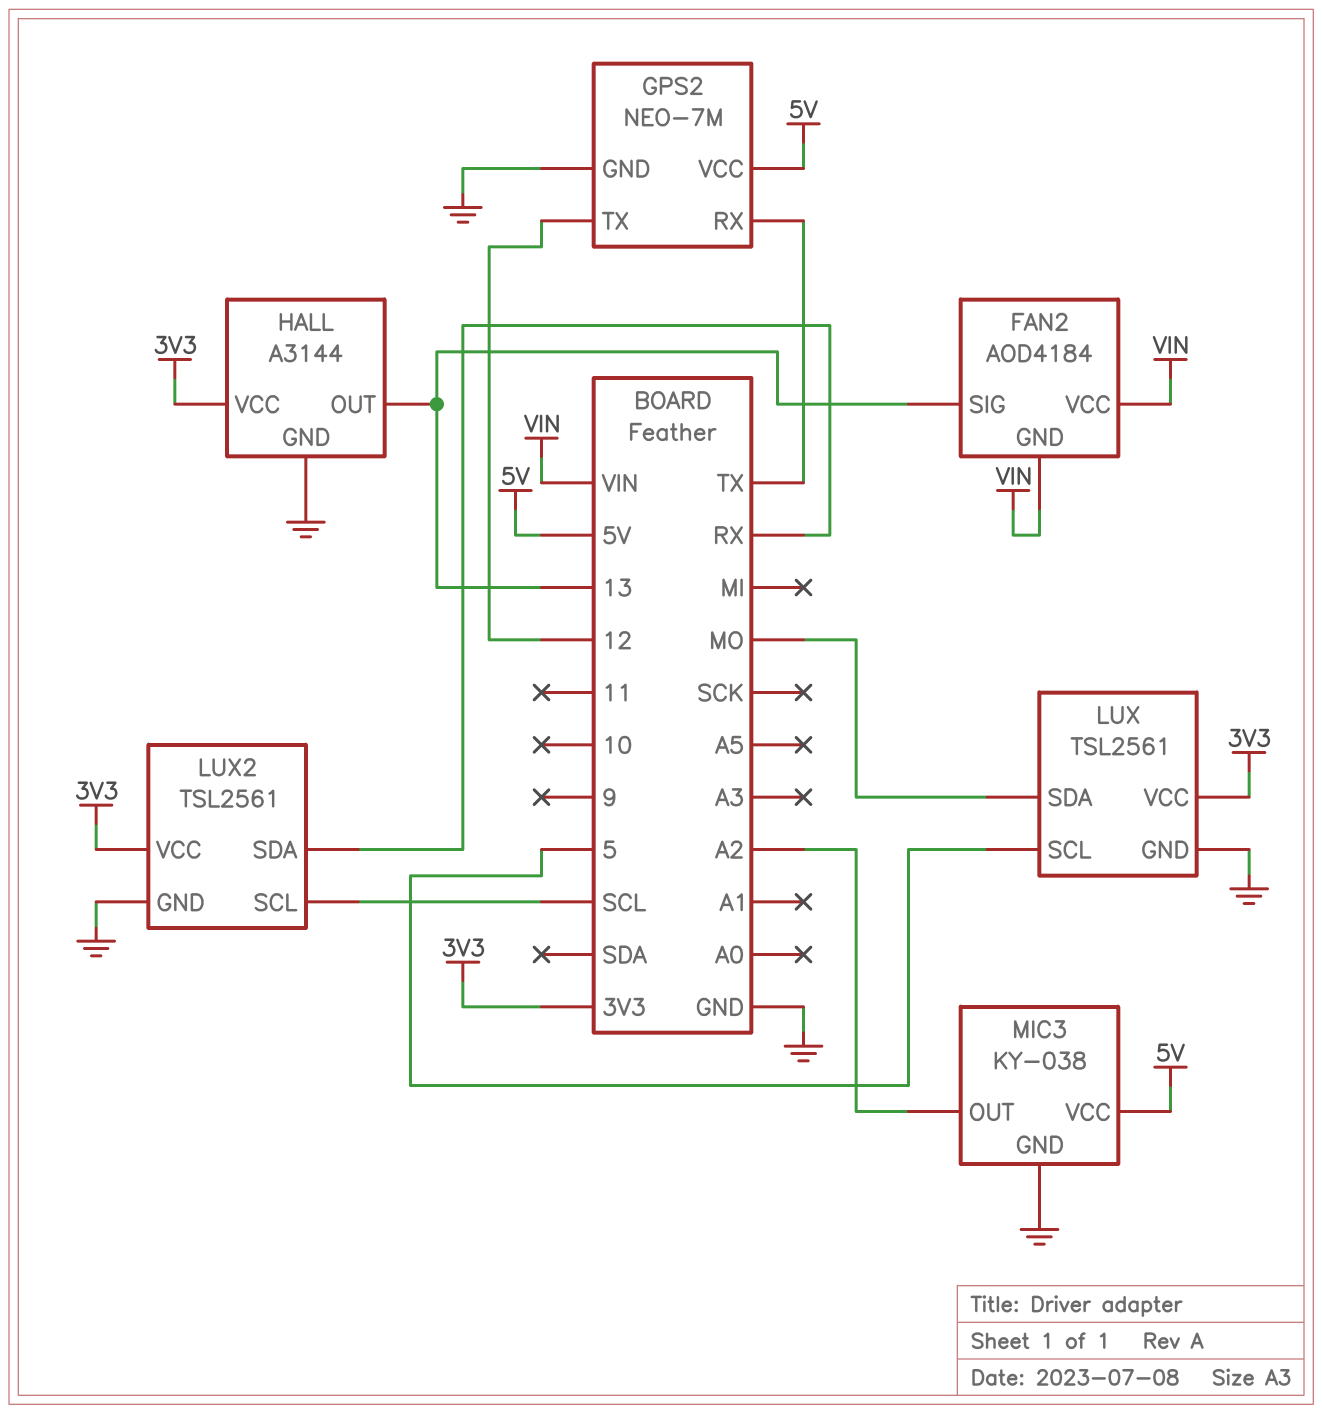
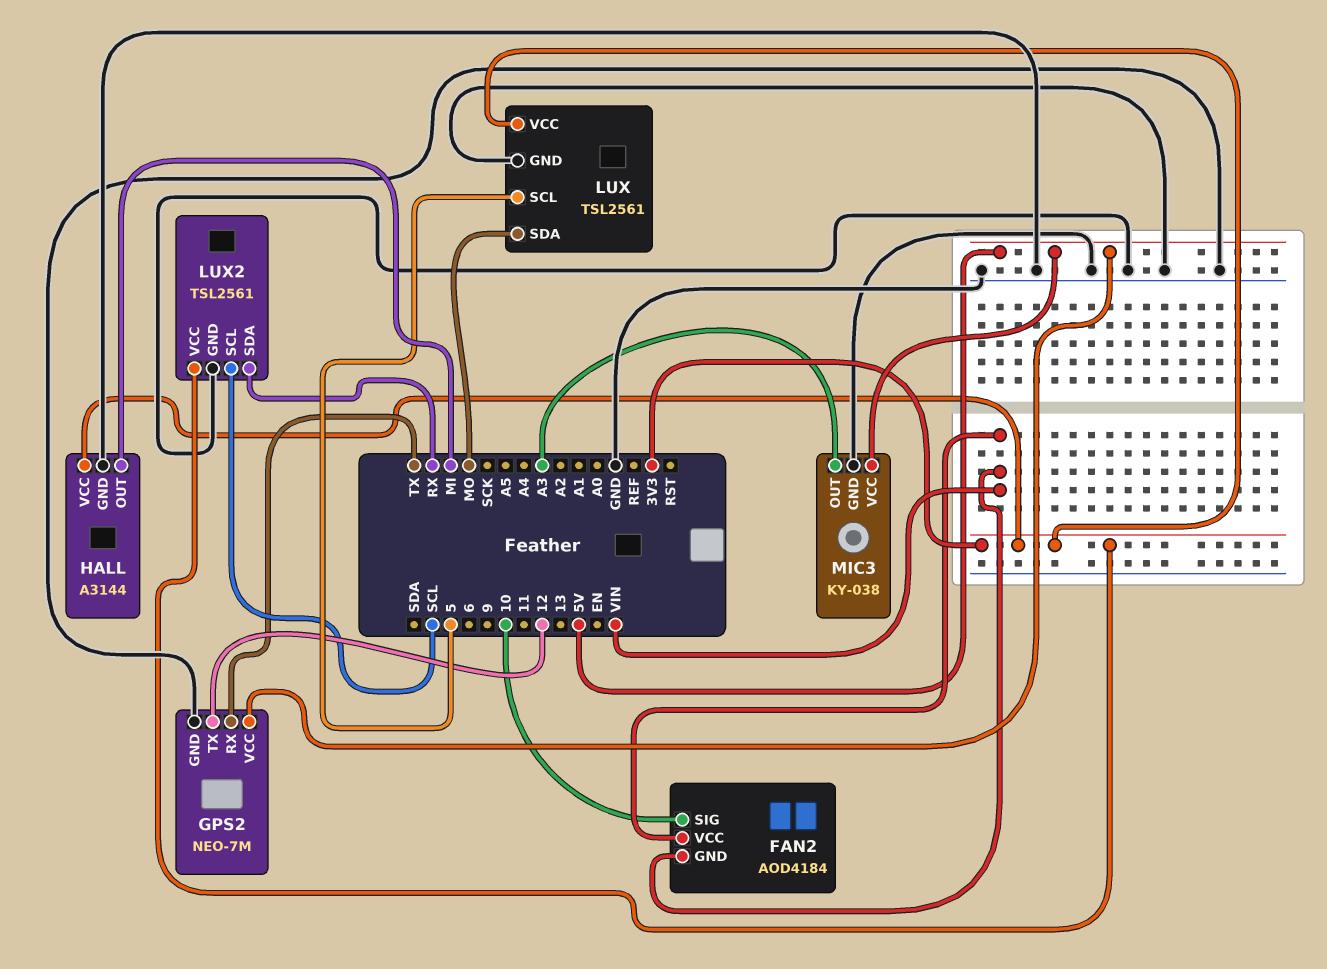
FAN2 pin SIG: 13 -> 10
HALL pin OUT: 13 -> MI
MIC3 pin OUT: A2 -> A3

